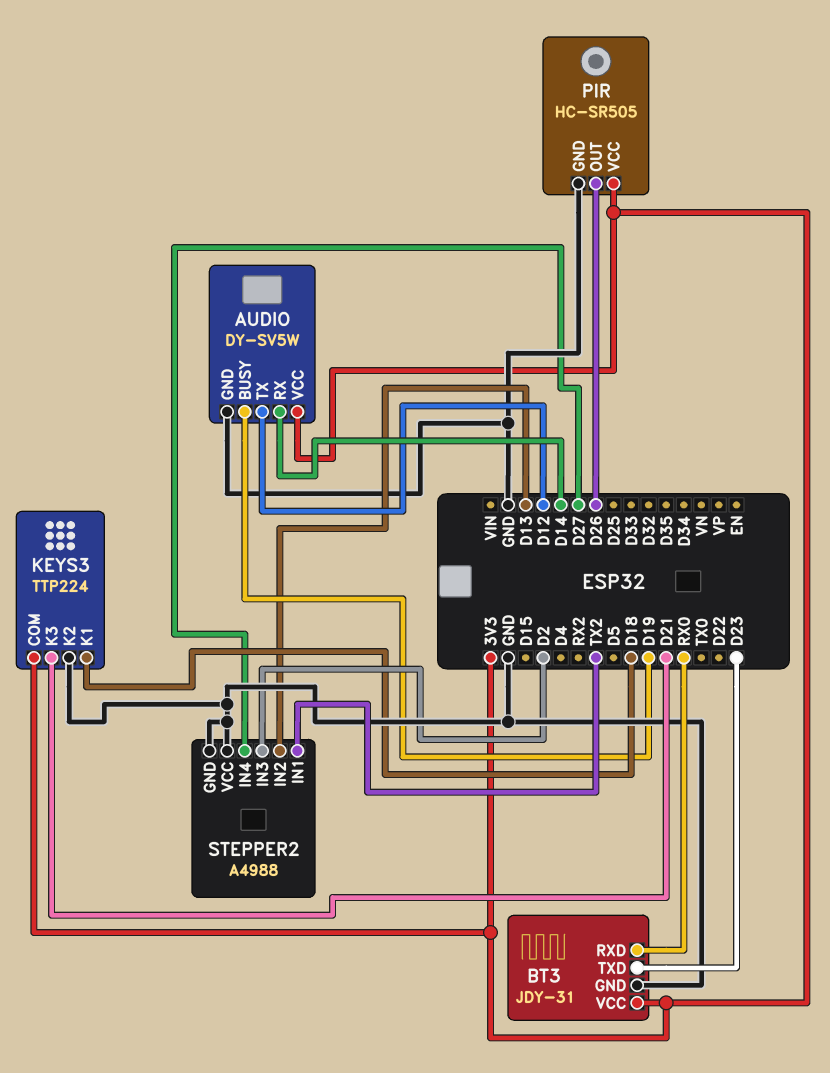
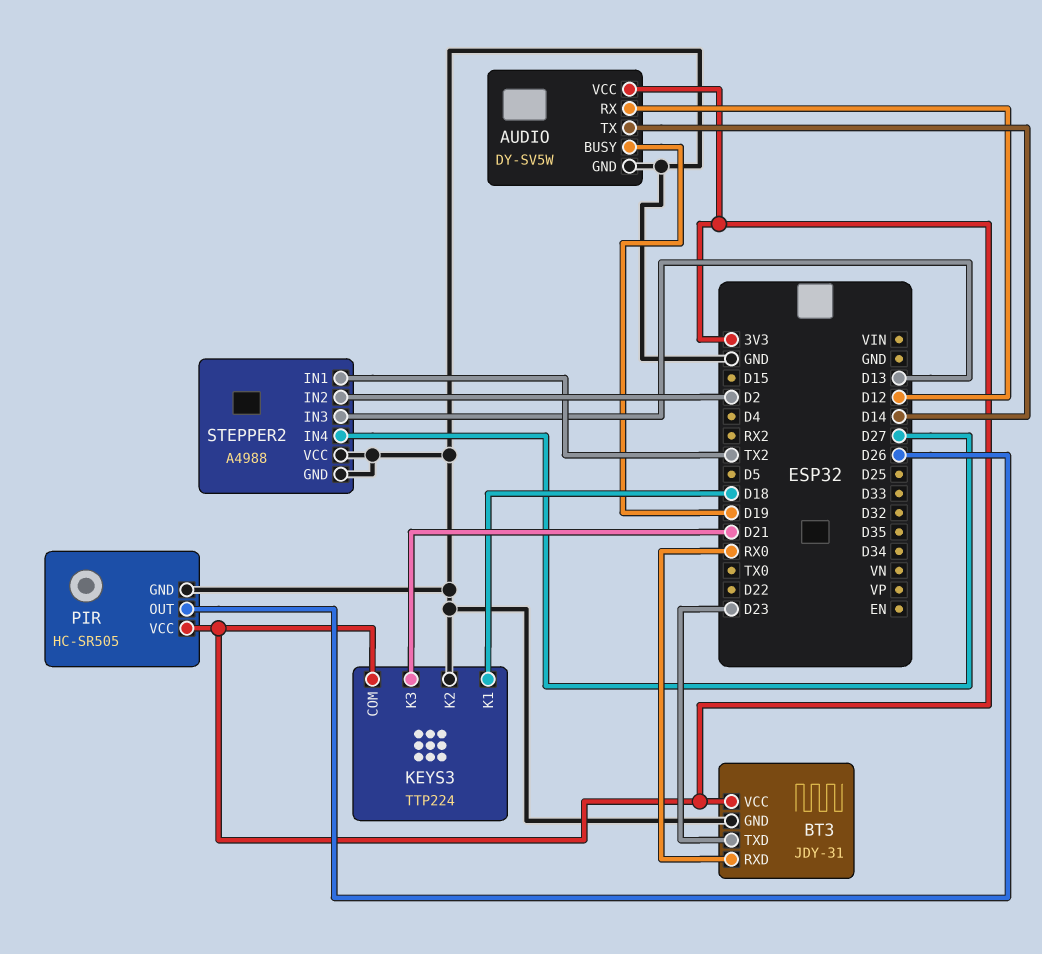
AUDIO pin RX: D14 -> D12
AUDIO pin TX: D12 -> D14
STEPPER2 pin IN2: D13 -> D2
STEPPER2 pin IN3: D2 -> D13

